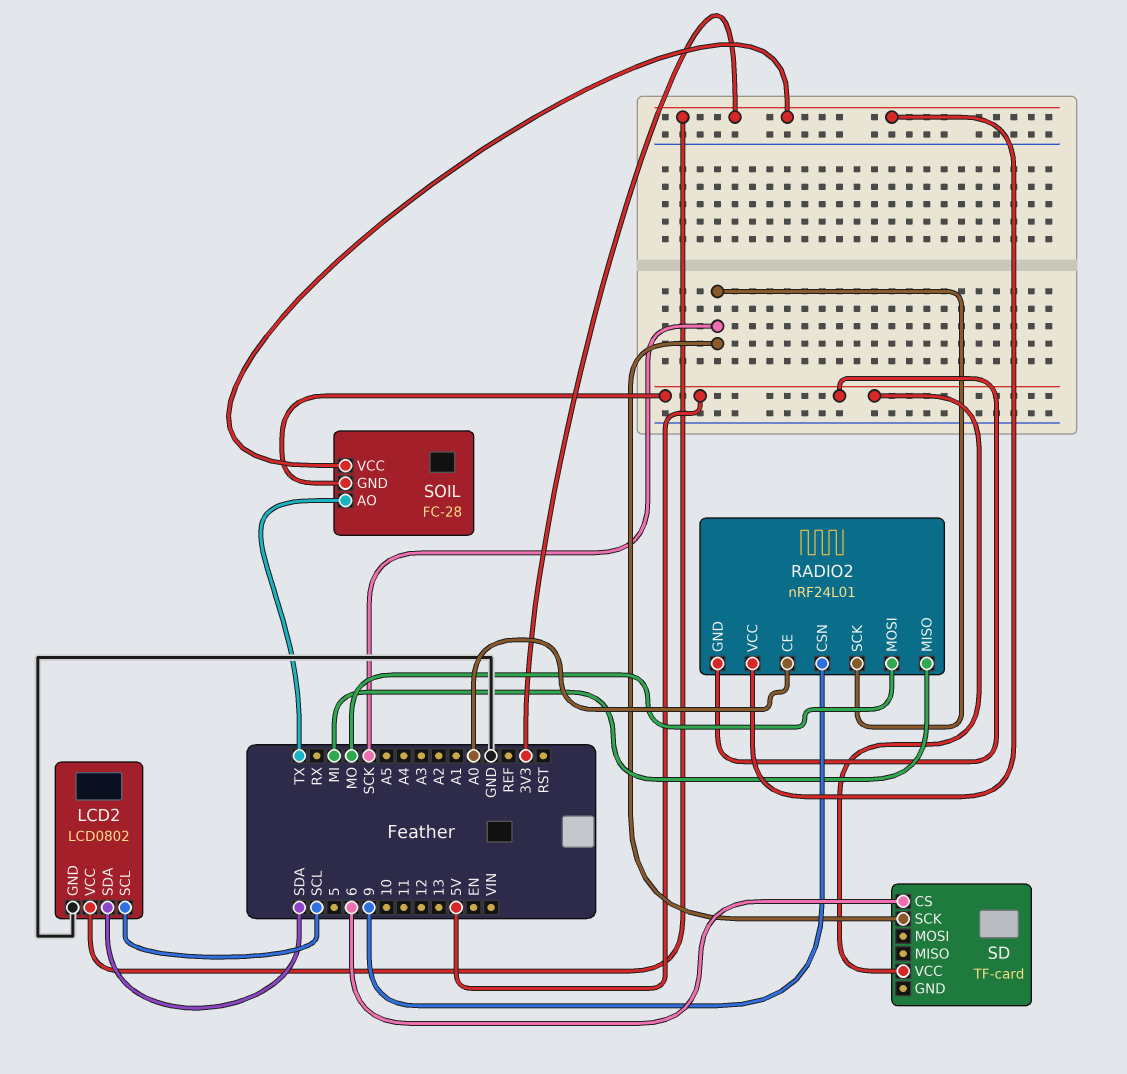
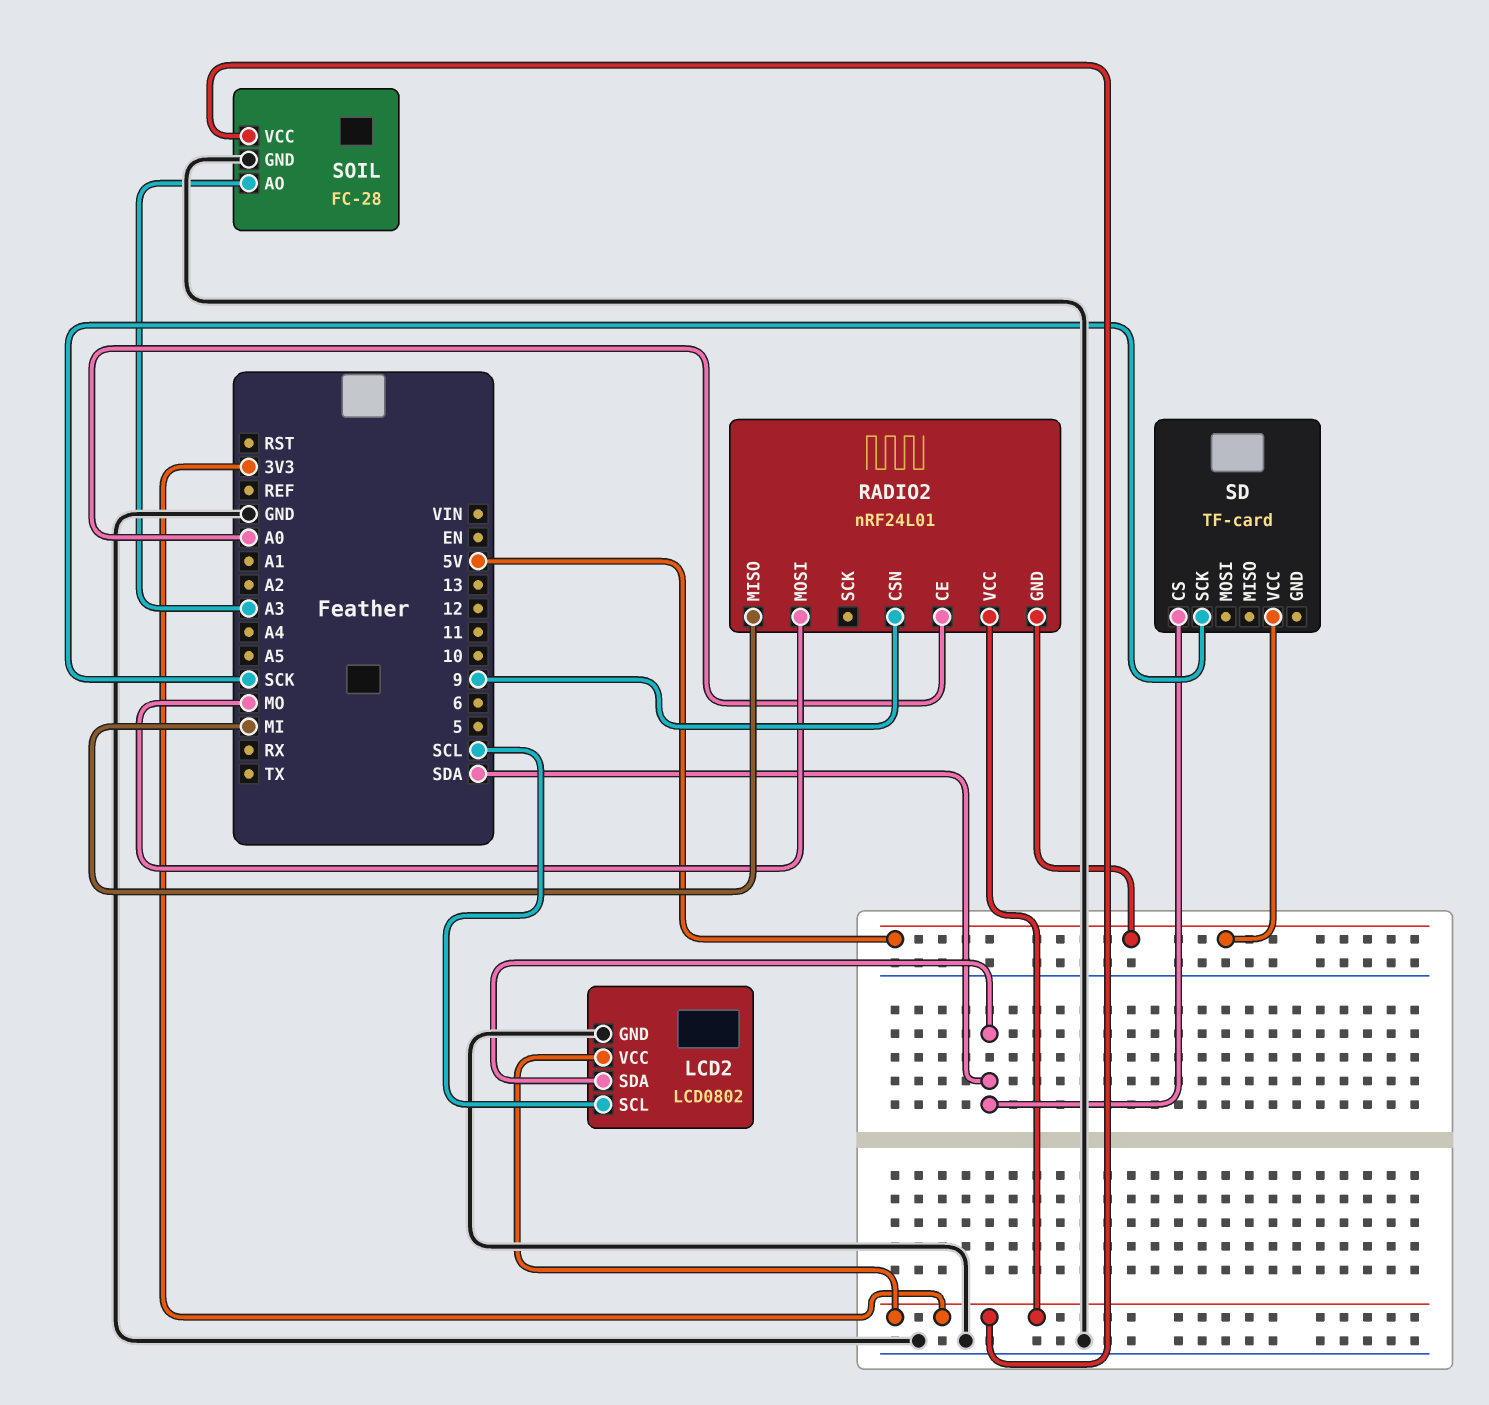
RADIO2 pin SCK: SCK -> none
SD pin CS: 6 -> SDA
SOIL pin AO: TX -> A3
SOIL pin GND: 5V -> GND

